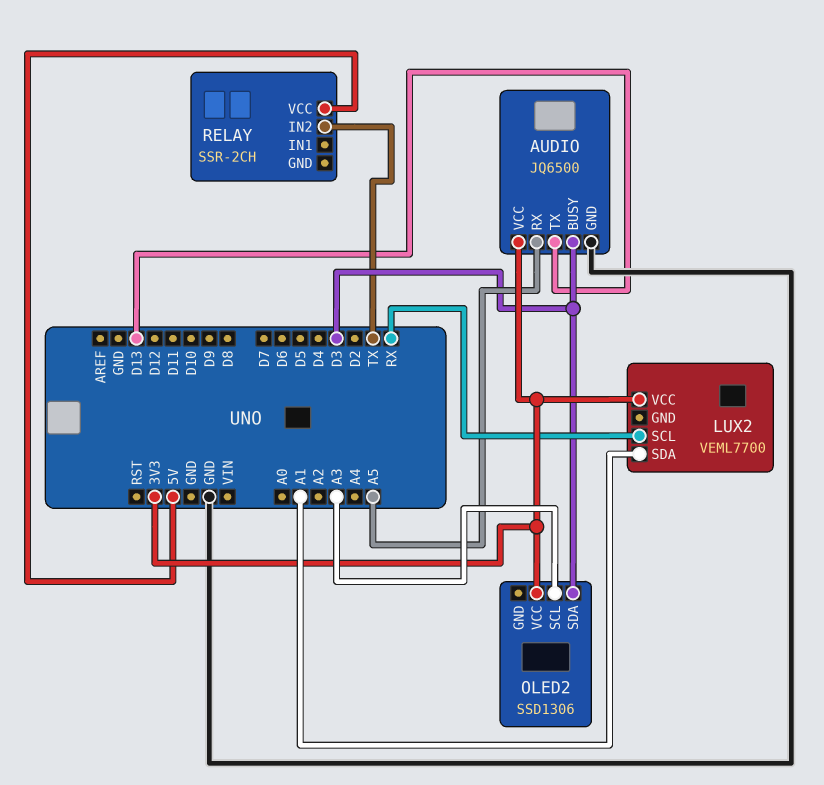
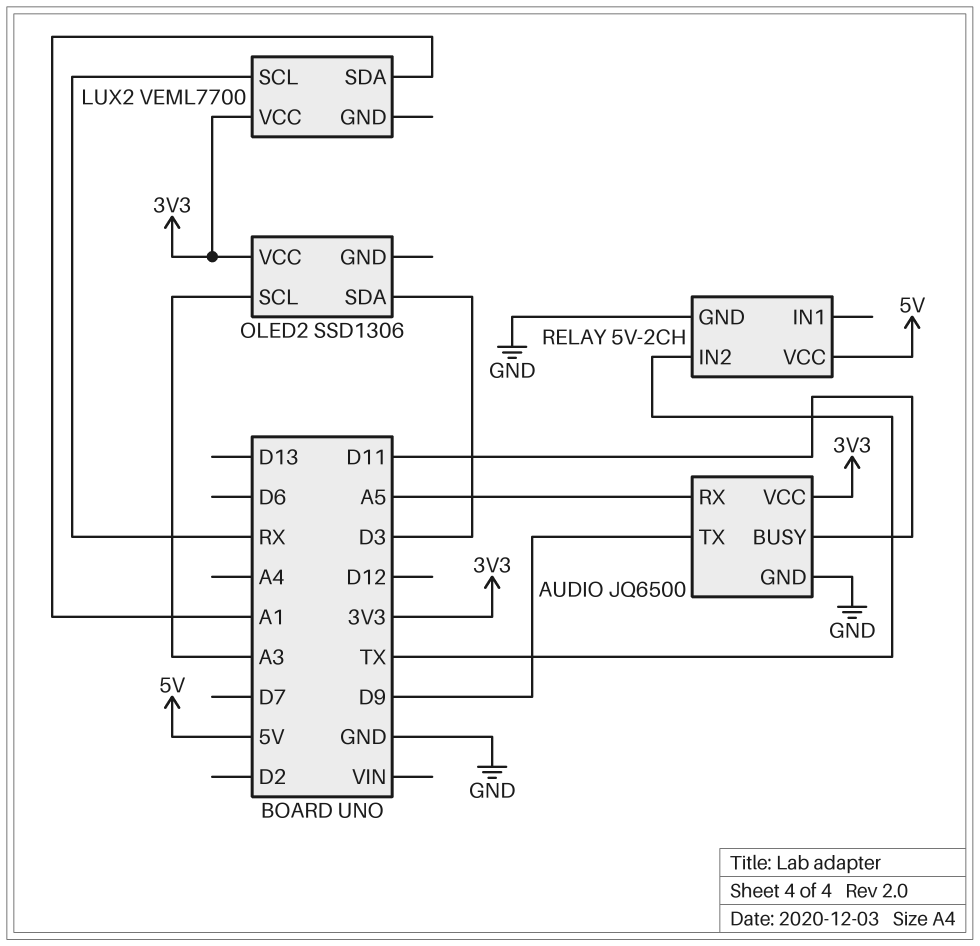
AUDIO pin BUSY: D3 -> D11
AUDIO pin TX: D13 -> D9
RELAY: SSR-2CH -> 5V-2CH
RELAY pin GND: none -> GND

